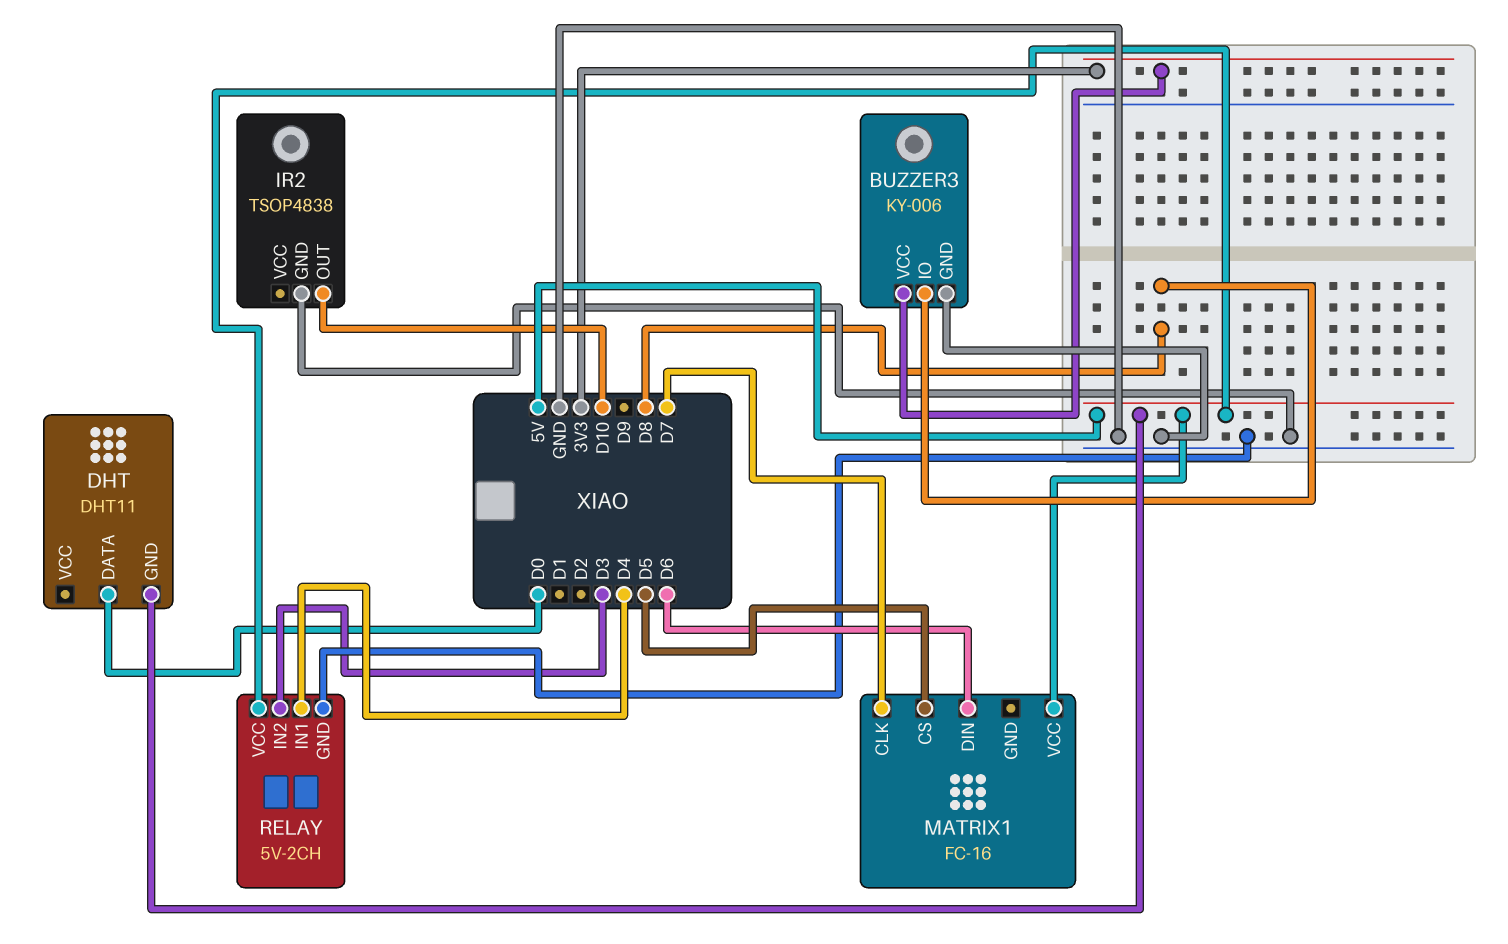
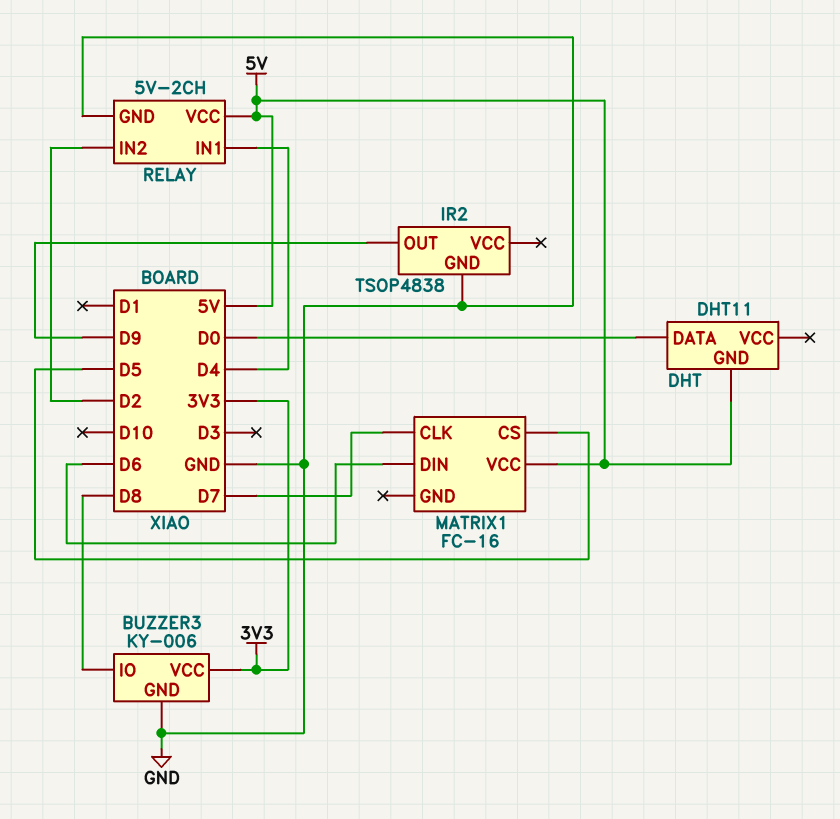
IR2 pin OUT: D10 -> D9
RELAY pin IN2: D3 -> D2

